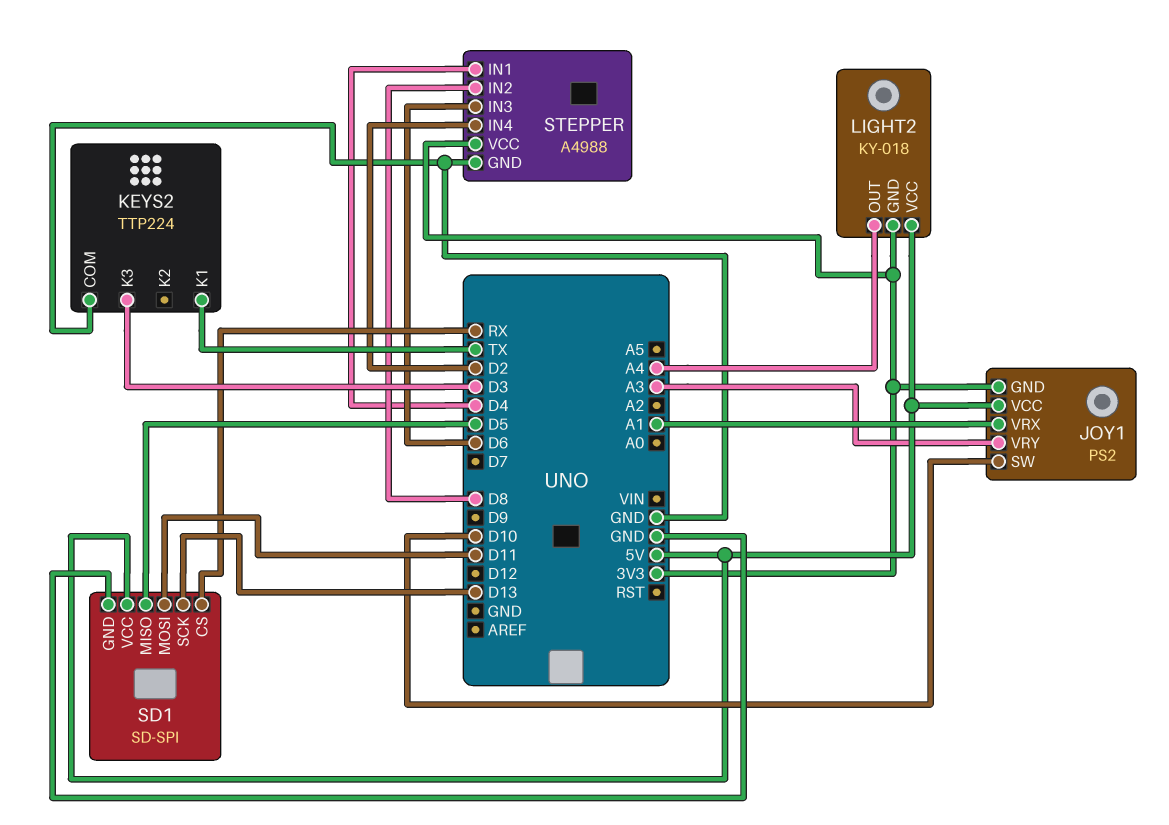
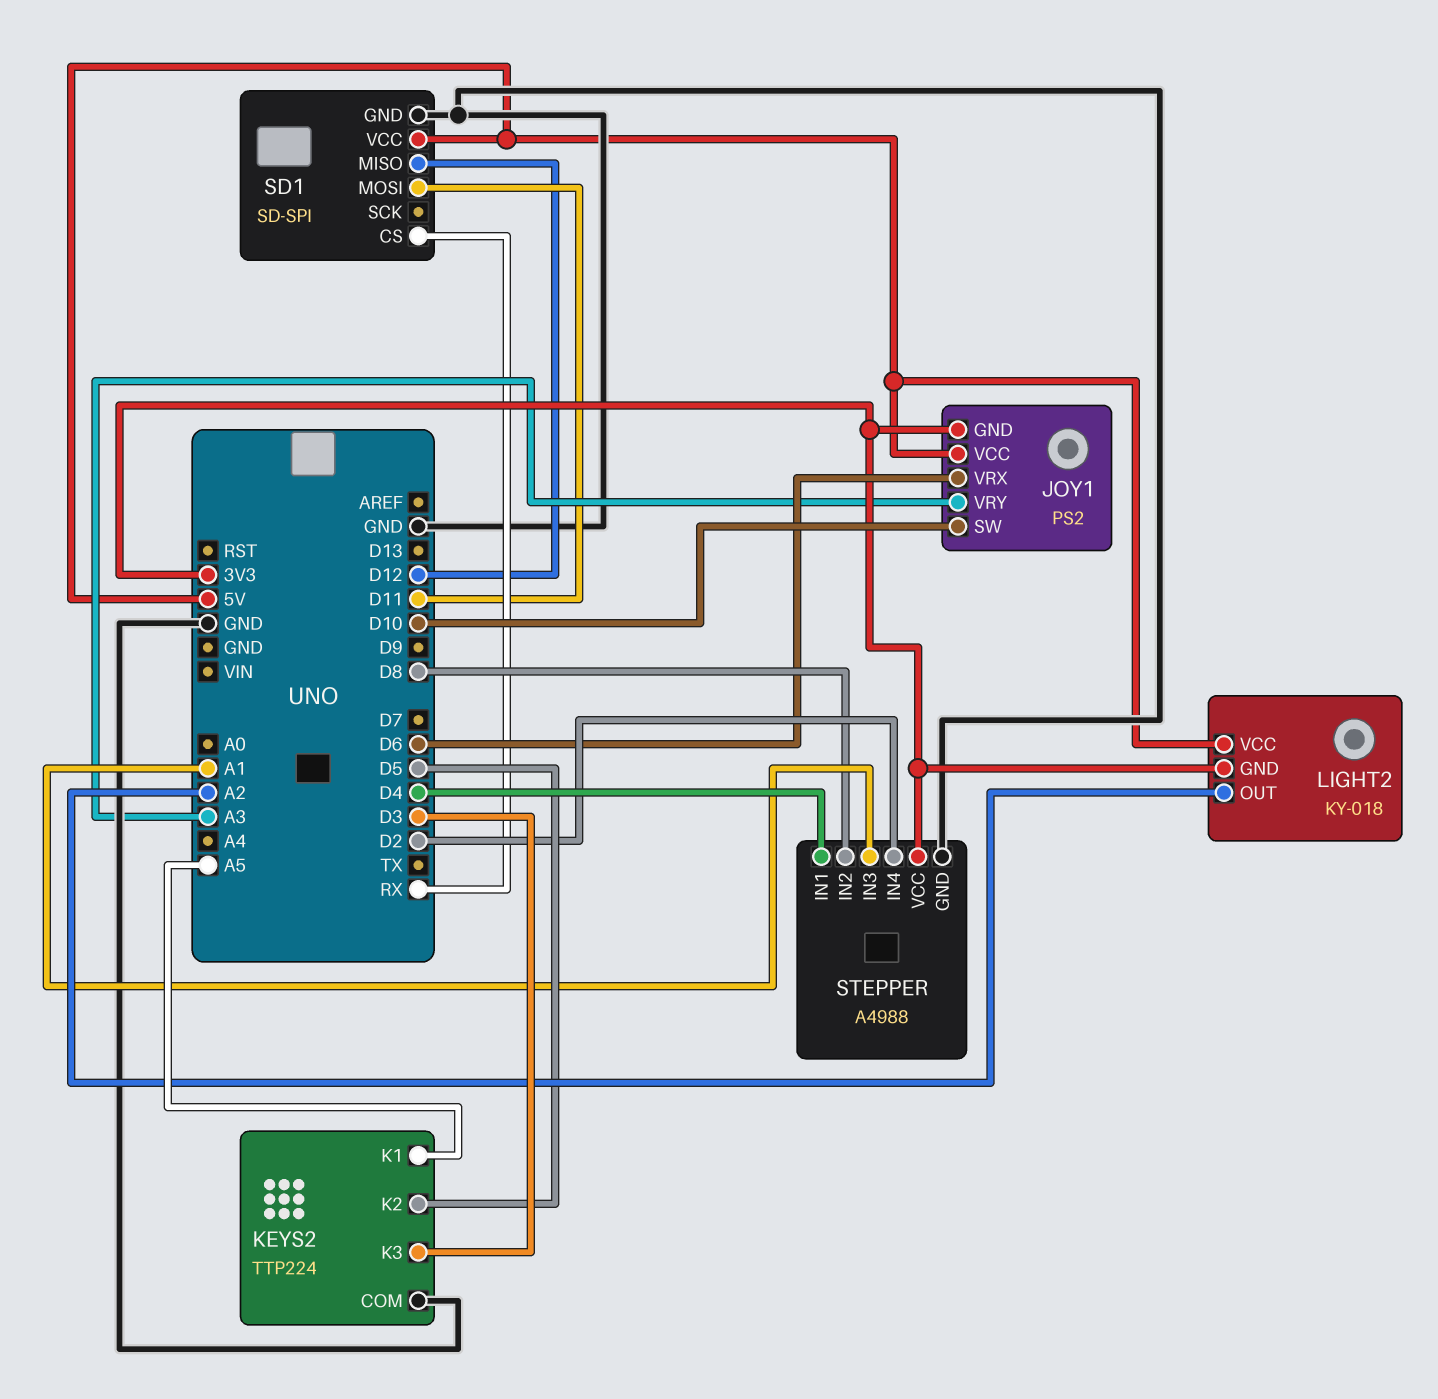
JOY1 pin VRX: A1 -> D6
KEYS2 pin K1: TX -> A5
KEYS2 pin K2: none -> D5
LIGHT2 pin OUT: A4 -> A2
SD1 pin MISO: D5 -> D12
SD1 pin SCK: D13 -> none
STEPPER pin IN3: D6 -> A1

